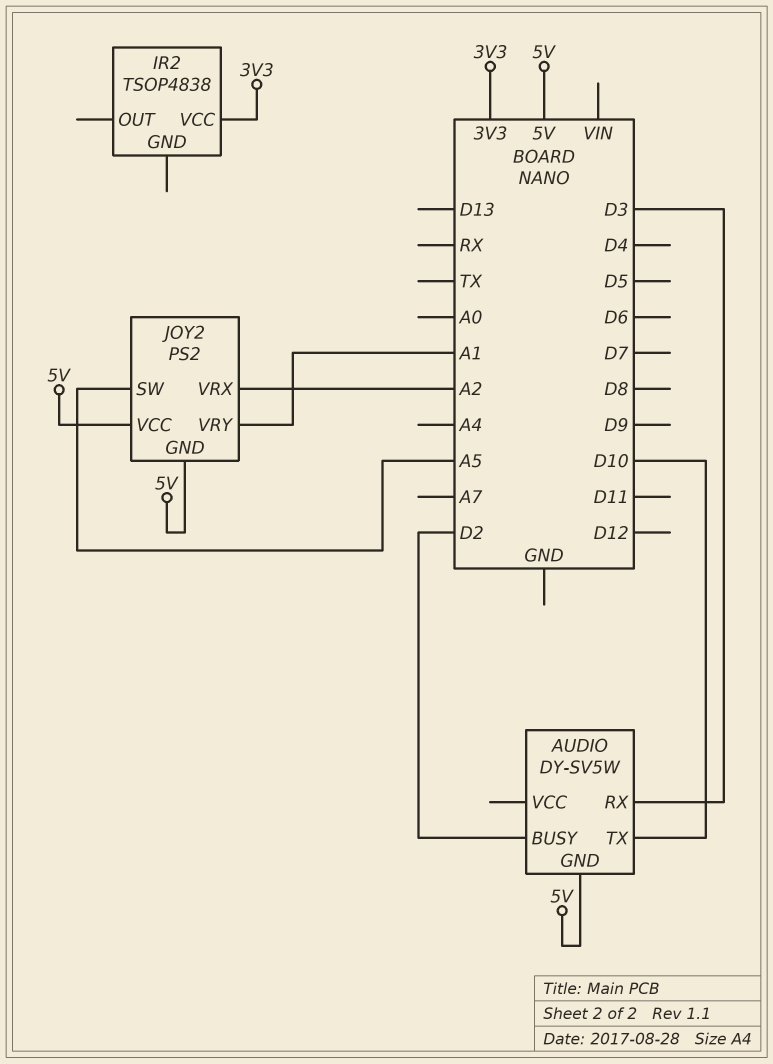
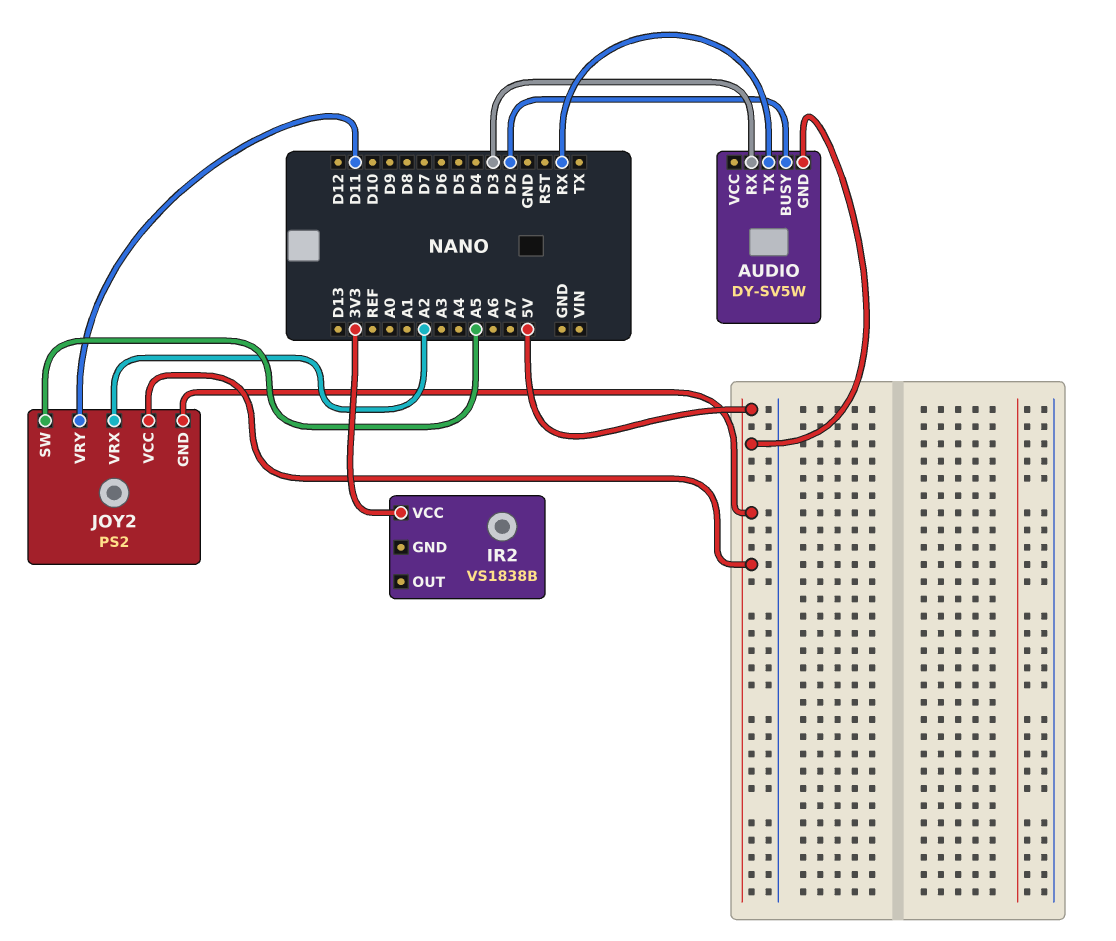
AUDIO pin TX: D10 -> RX
IR2: TSOP4838 -> VS1838B
JOY2 pin VRY: A1 -> D11

